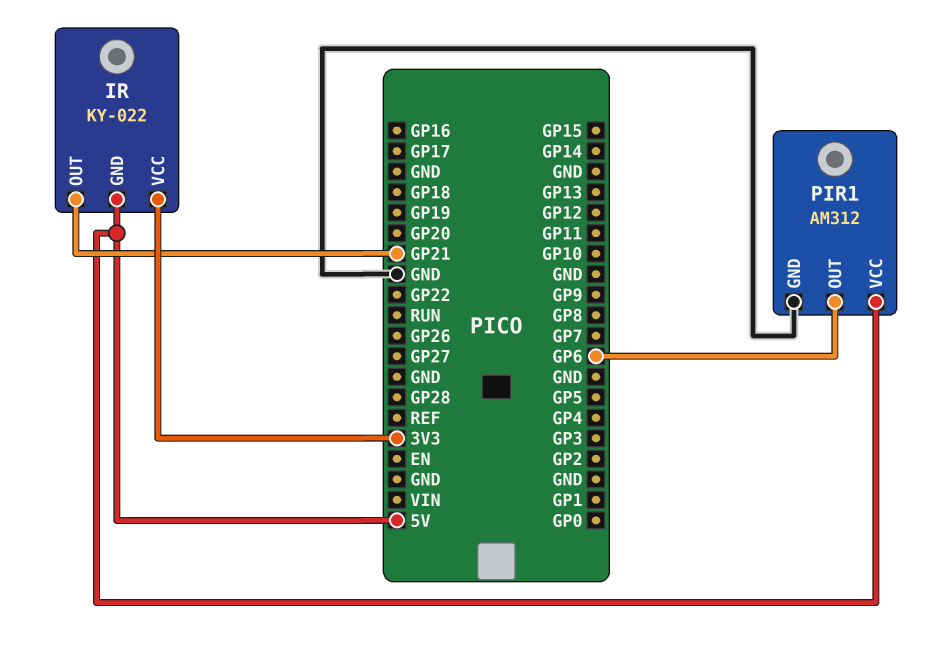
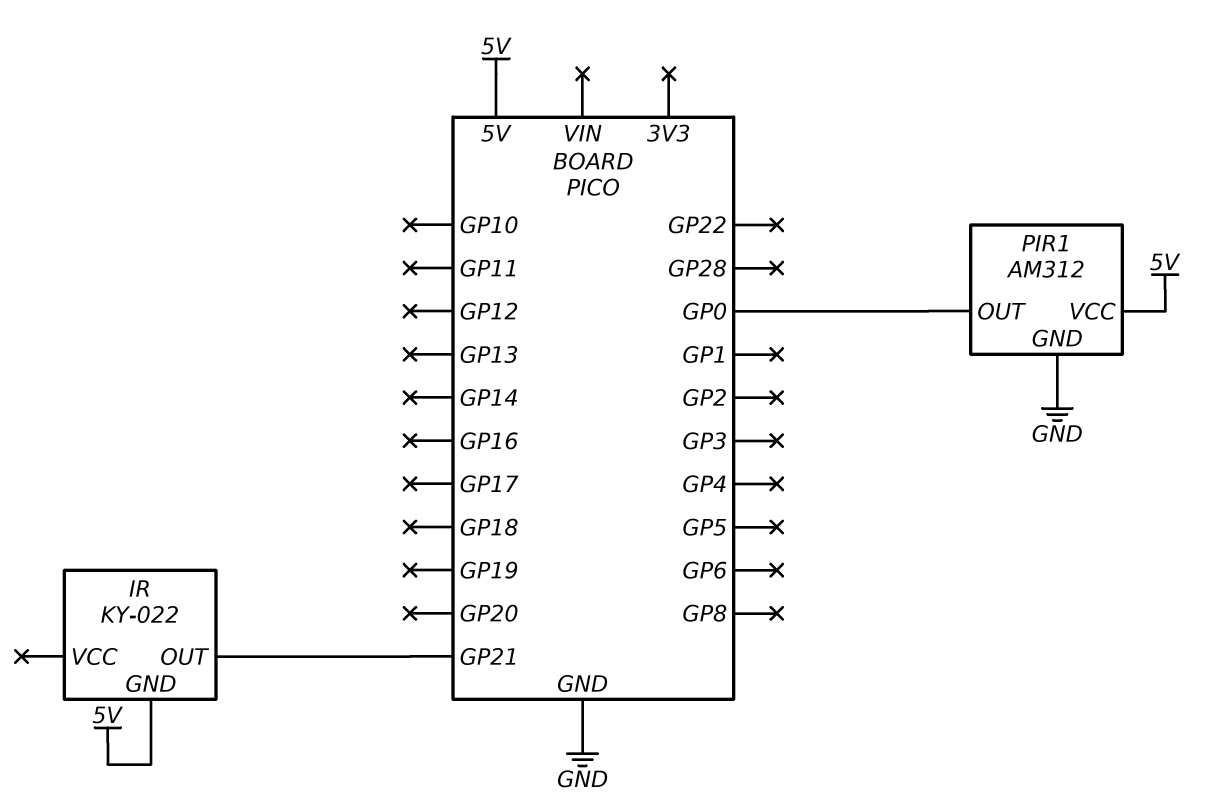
IR pin VCC: 3V3 -> none
PIR1 pin OUT: GP6 -> GP0

